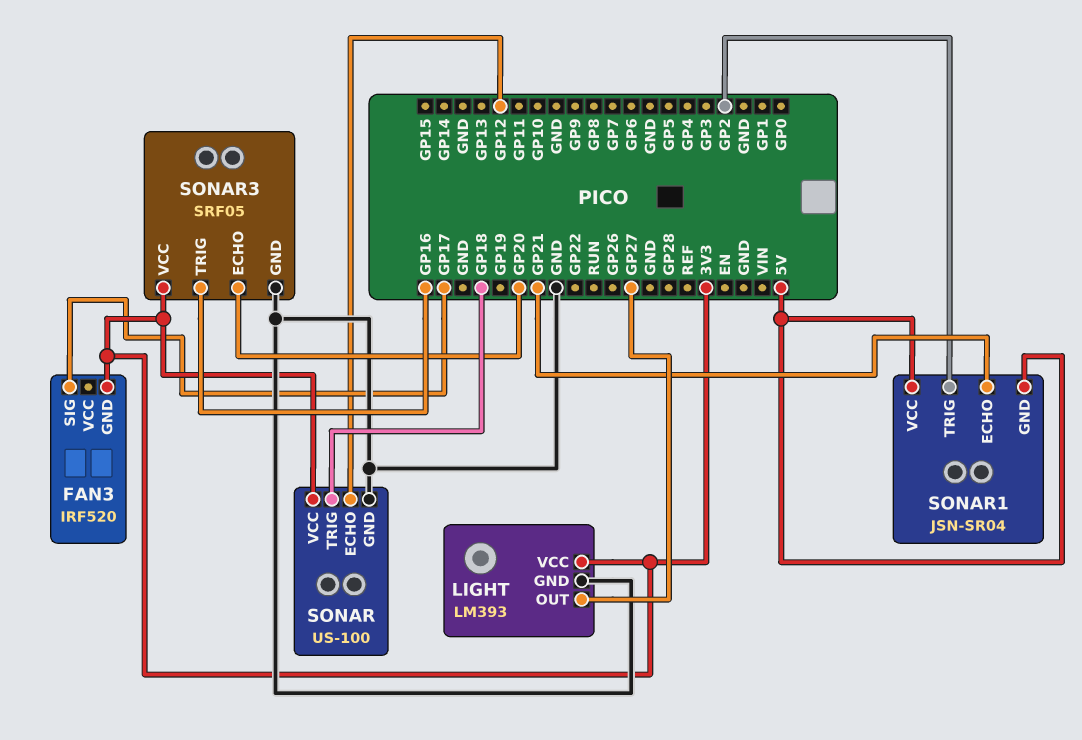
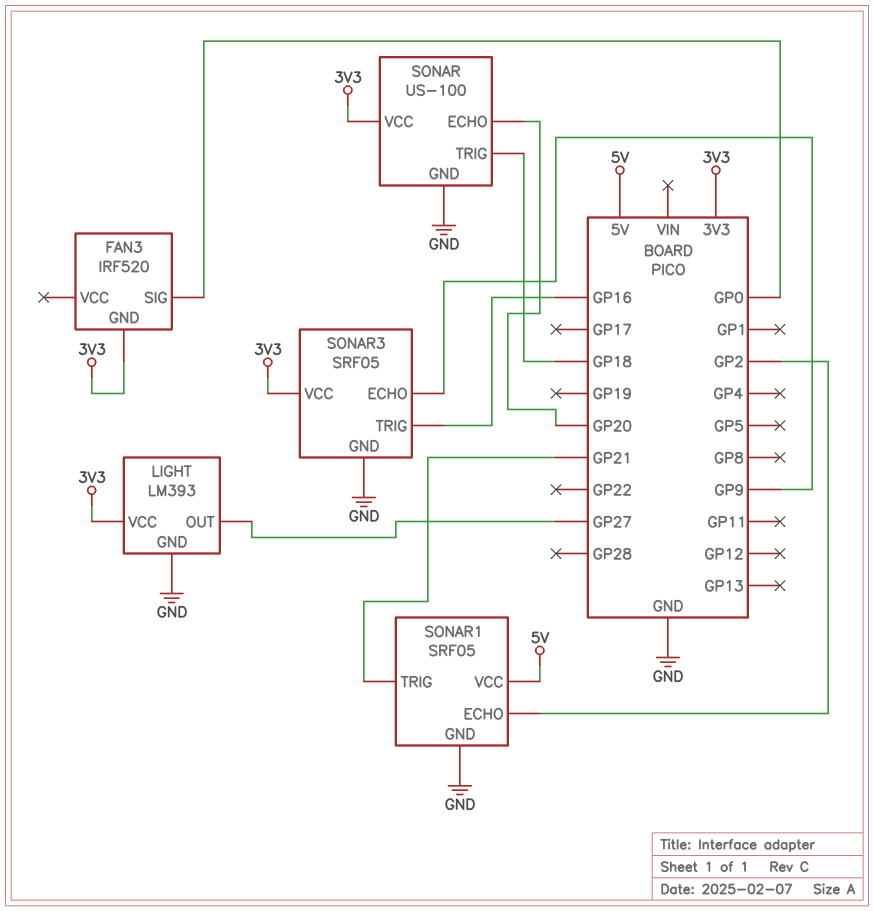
FAN3 pin SIG: GP17 -> GP0
SONAR pin ECHO: GP12 -> GP20
SONAR1: JSN-SR04 -> SRF05
SONAR1 pin ECHO: GP21 -> GP2
SONAR1 pin GND: 5V -> GND
SONAR1 pin TRIG: GP2 -> GP21
SONAR3 pin ECHO: GP20 -> GP9

